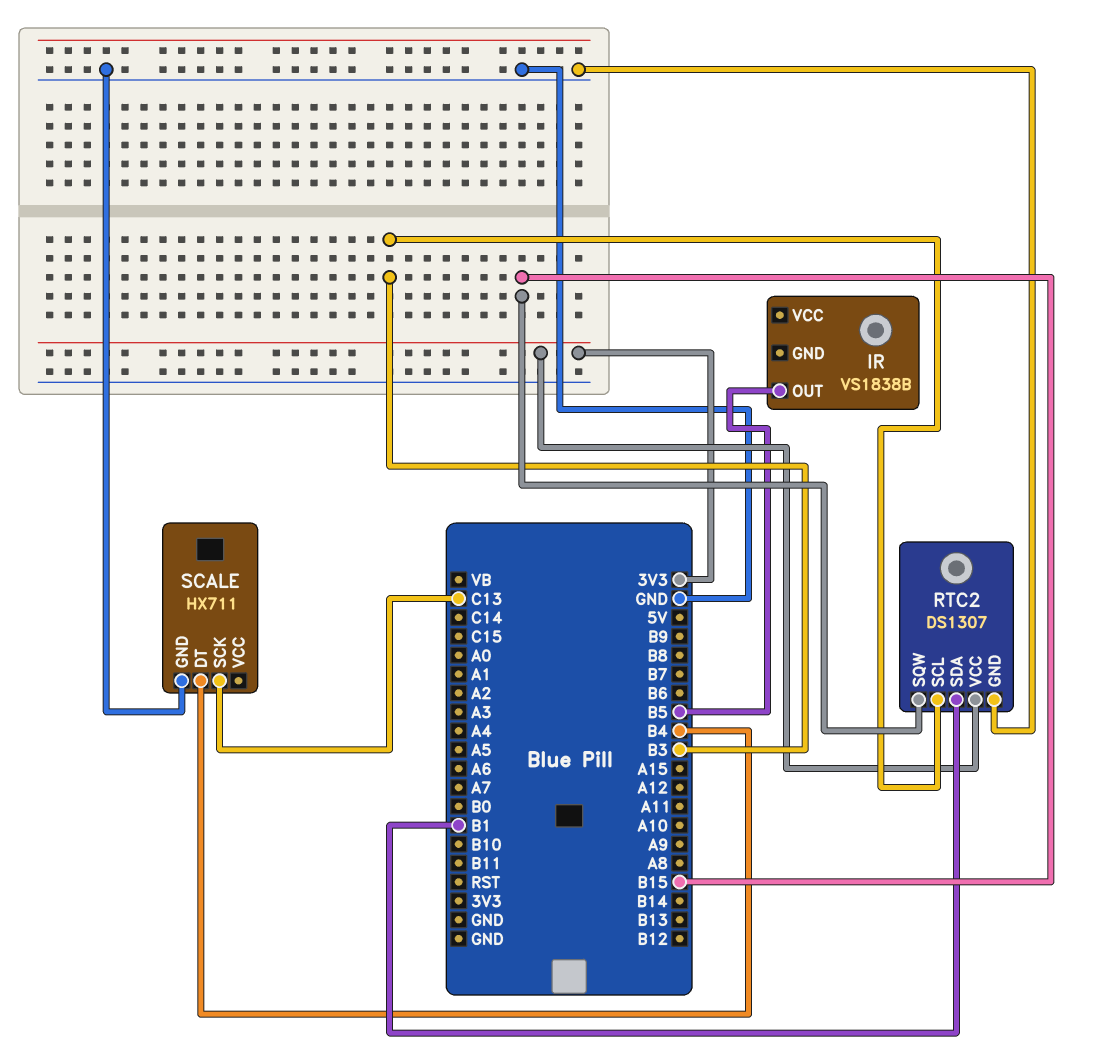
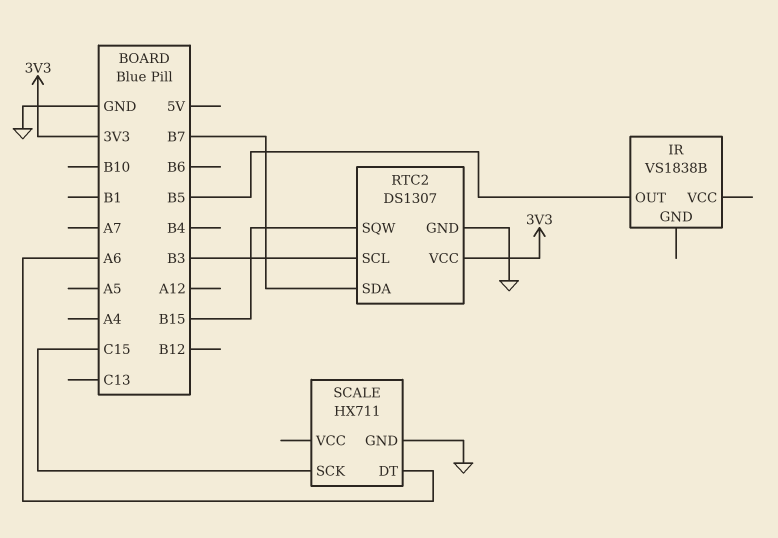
RTC2 pin SDA: B1 -> B7
SCALE pin DT: B4 -> A6
SCALE pin SCK: C13 -> C15

